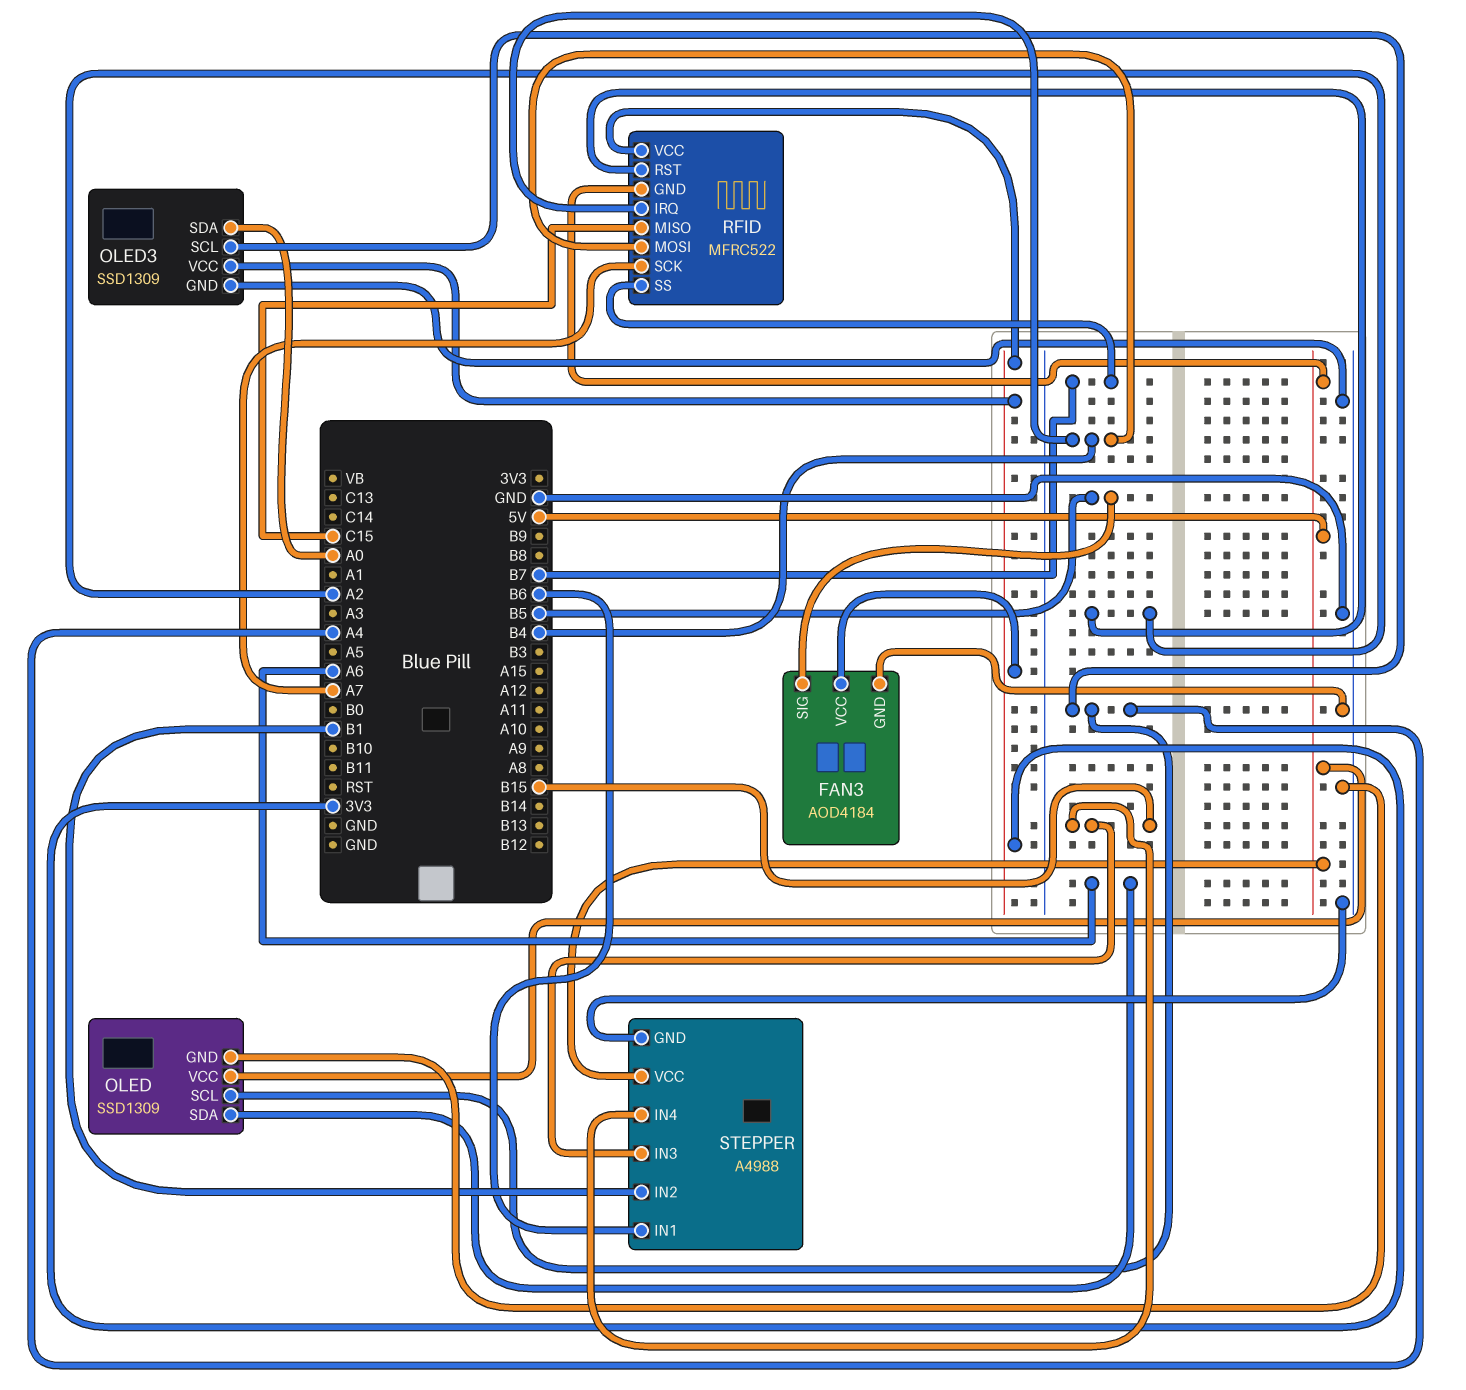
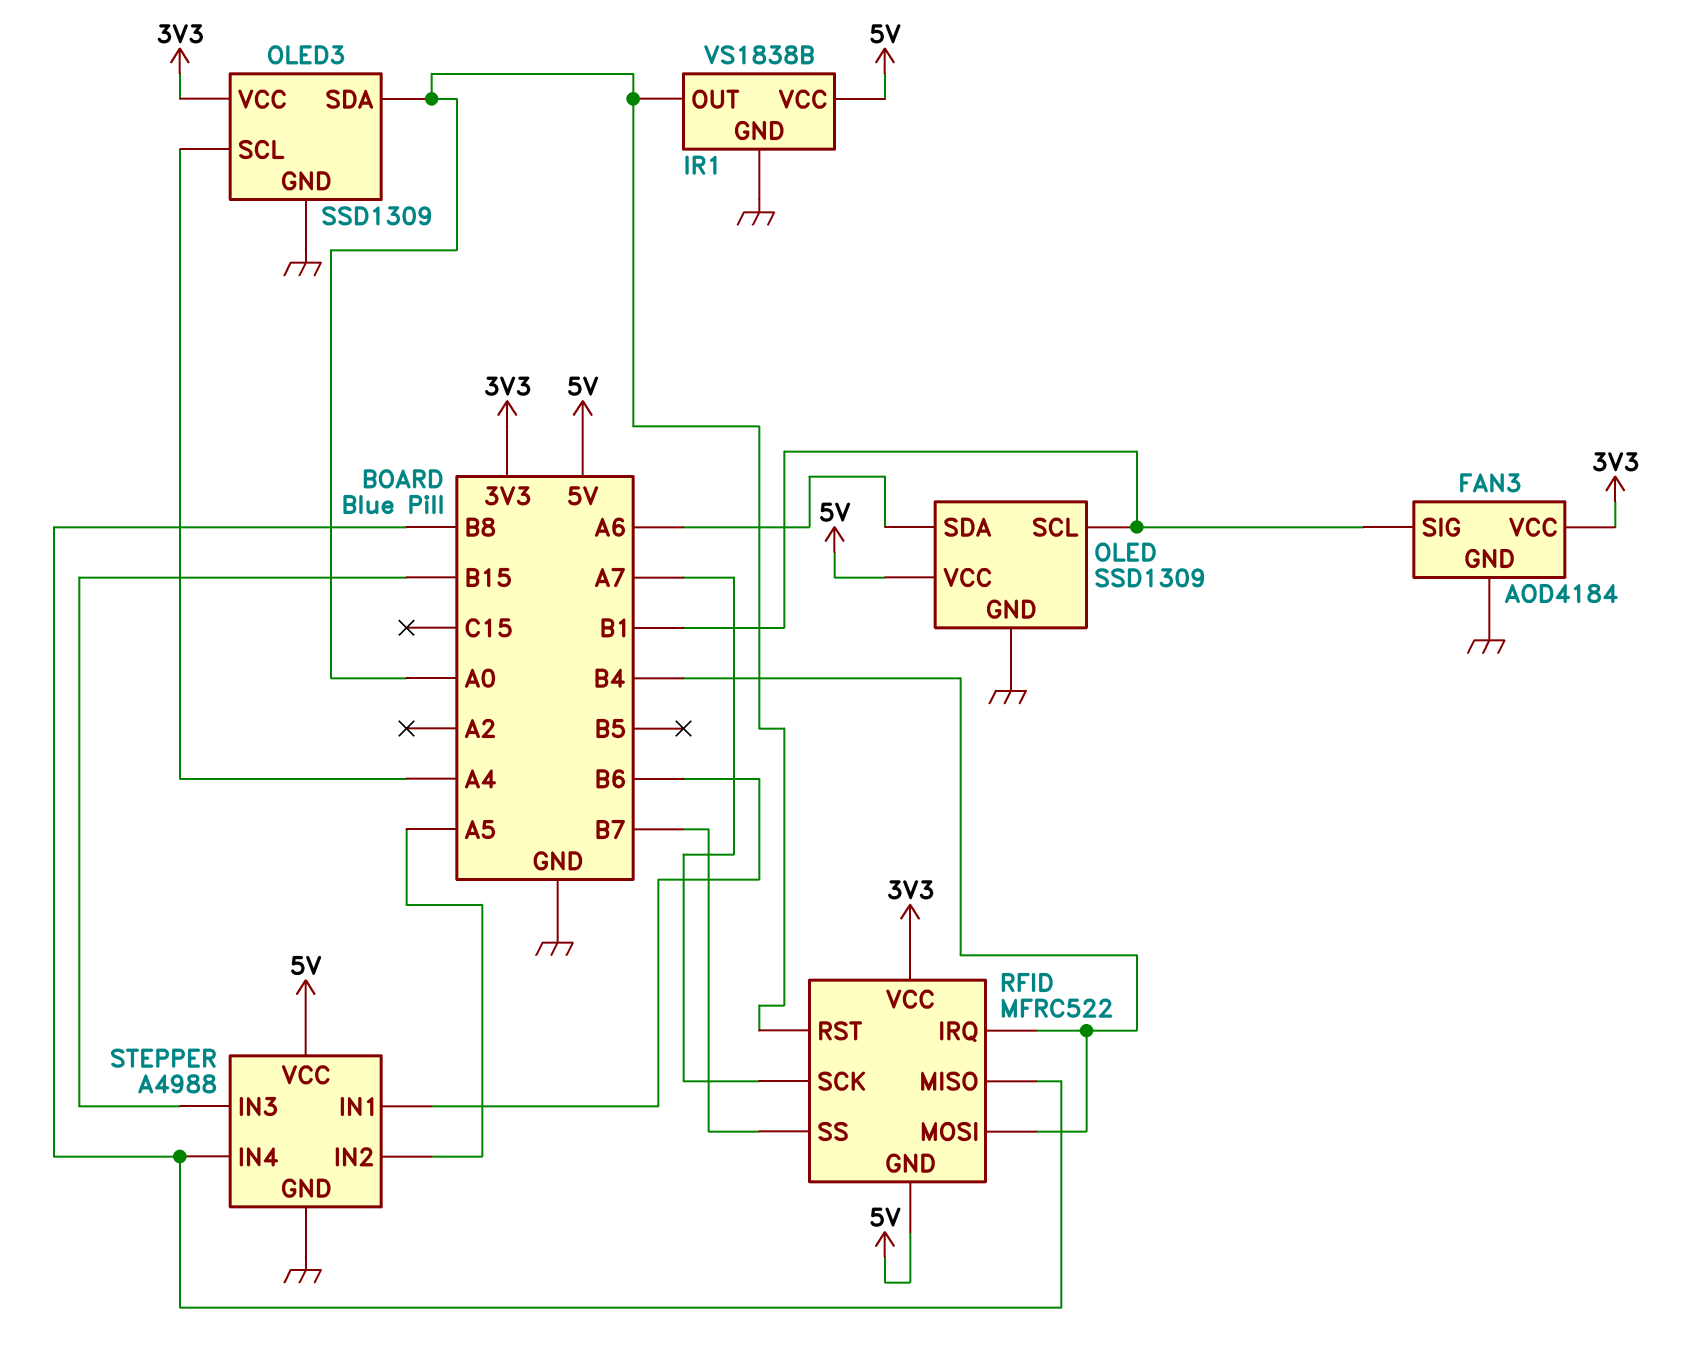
FAN3 pin SIG: B5 -> B1
IR1: none -> VS1838B
IR1 pin GND: none -> GND
IR1 pin OUT: none -> A0
IR1 pin VCC: none -> 5V
OLED pin SCL: A4 -> B1
RFID pin MISO: C15 -> B8
RFID pin RST: A2 -> A0
STEPPER pin IN2: B1 -> A5
STEPPER pin IN4: B15 -> B8

